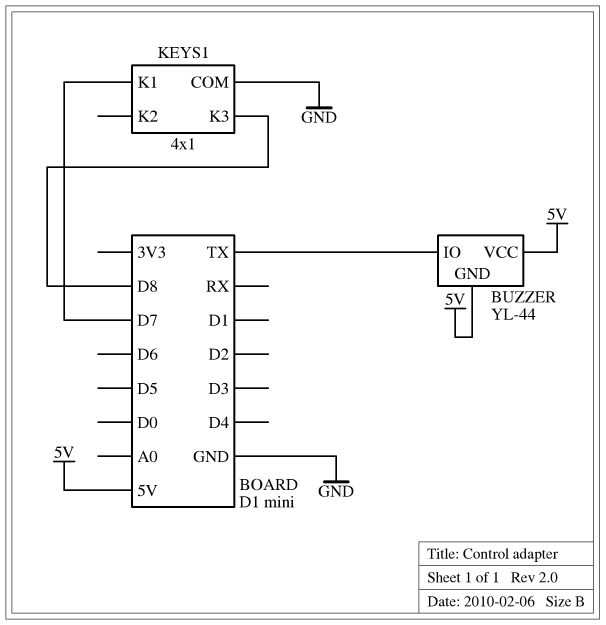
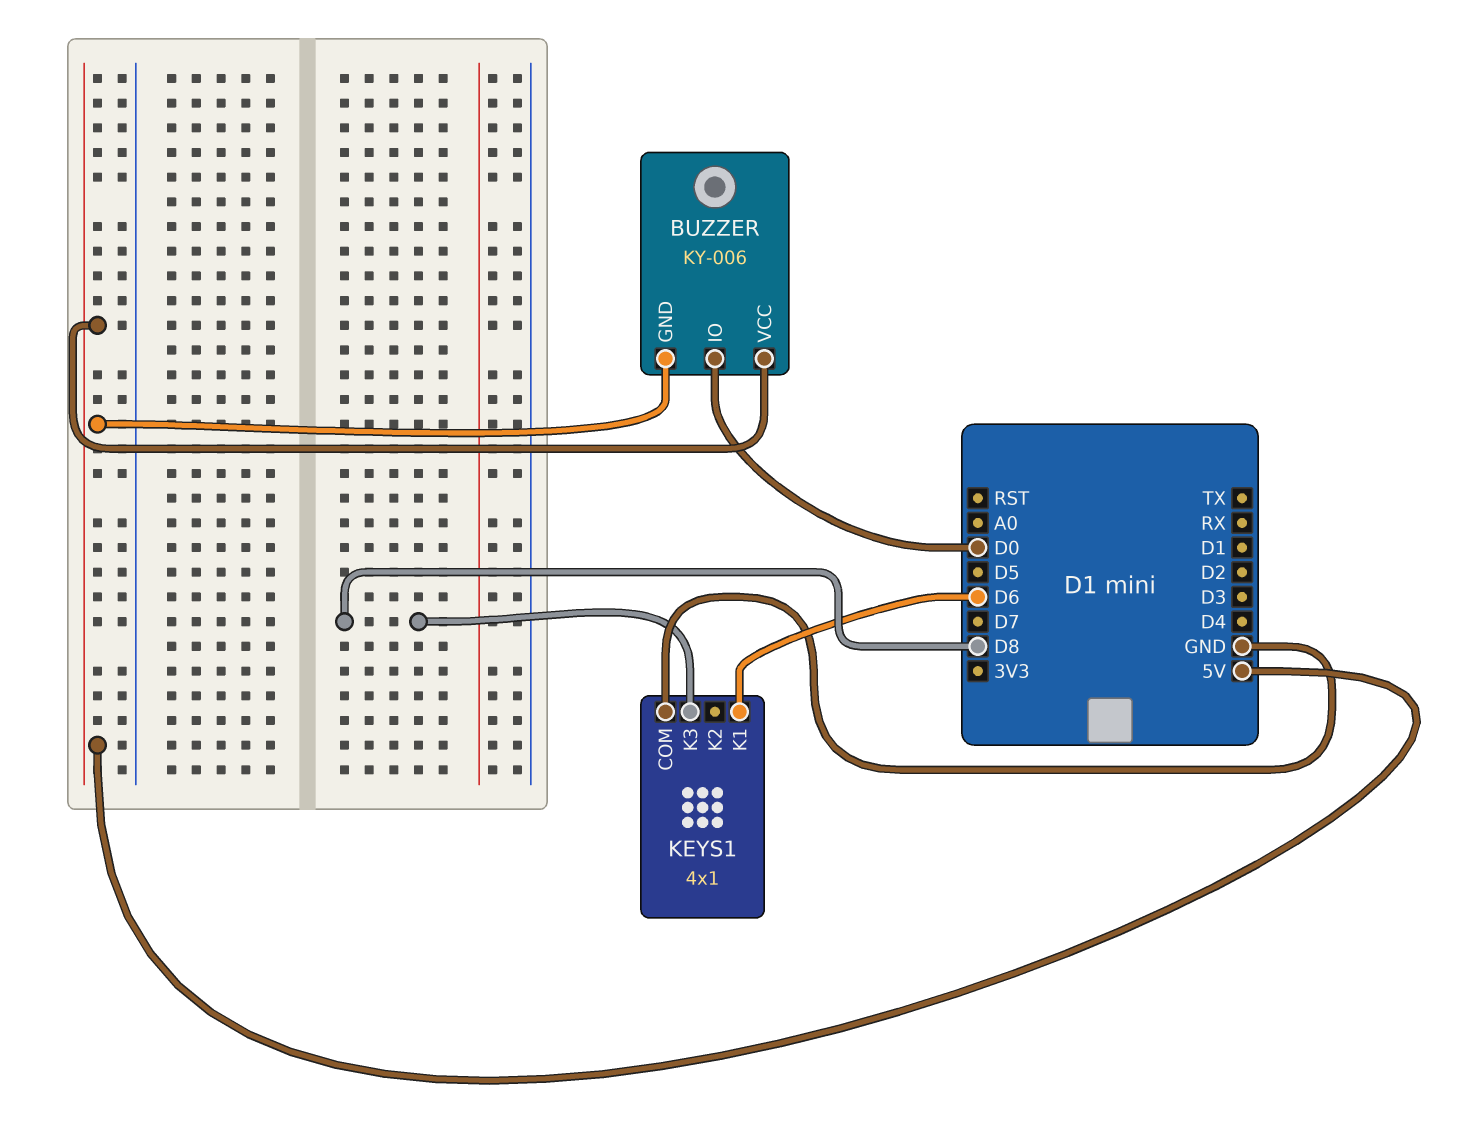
BUZZER: YL-44 -> KY-006
BUZZER pin IO: TX -> D0
KEYS1 pin K1: D7 -> D6

